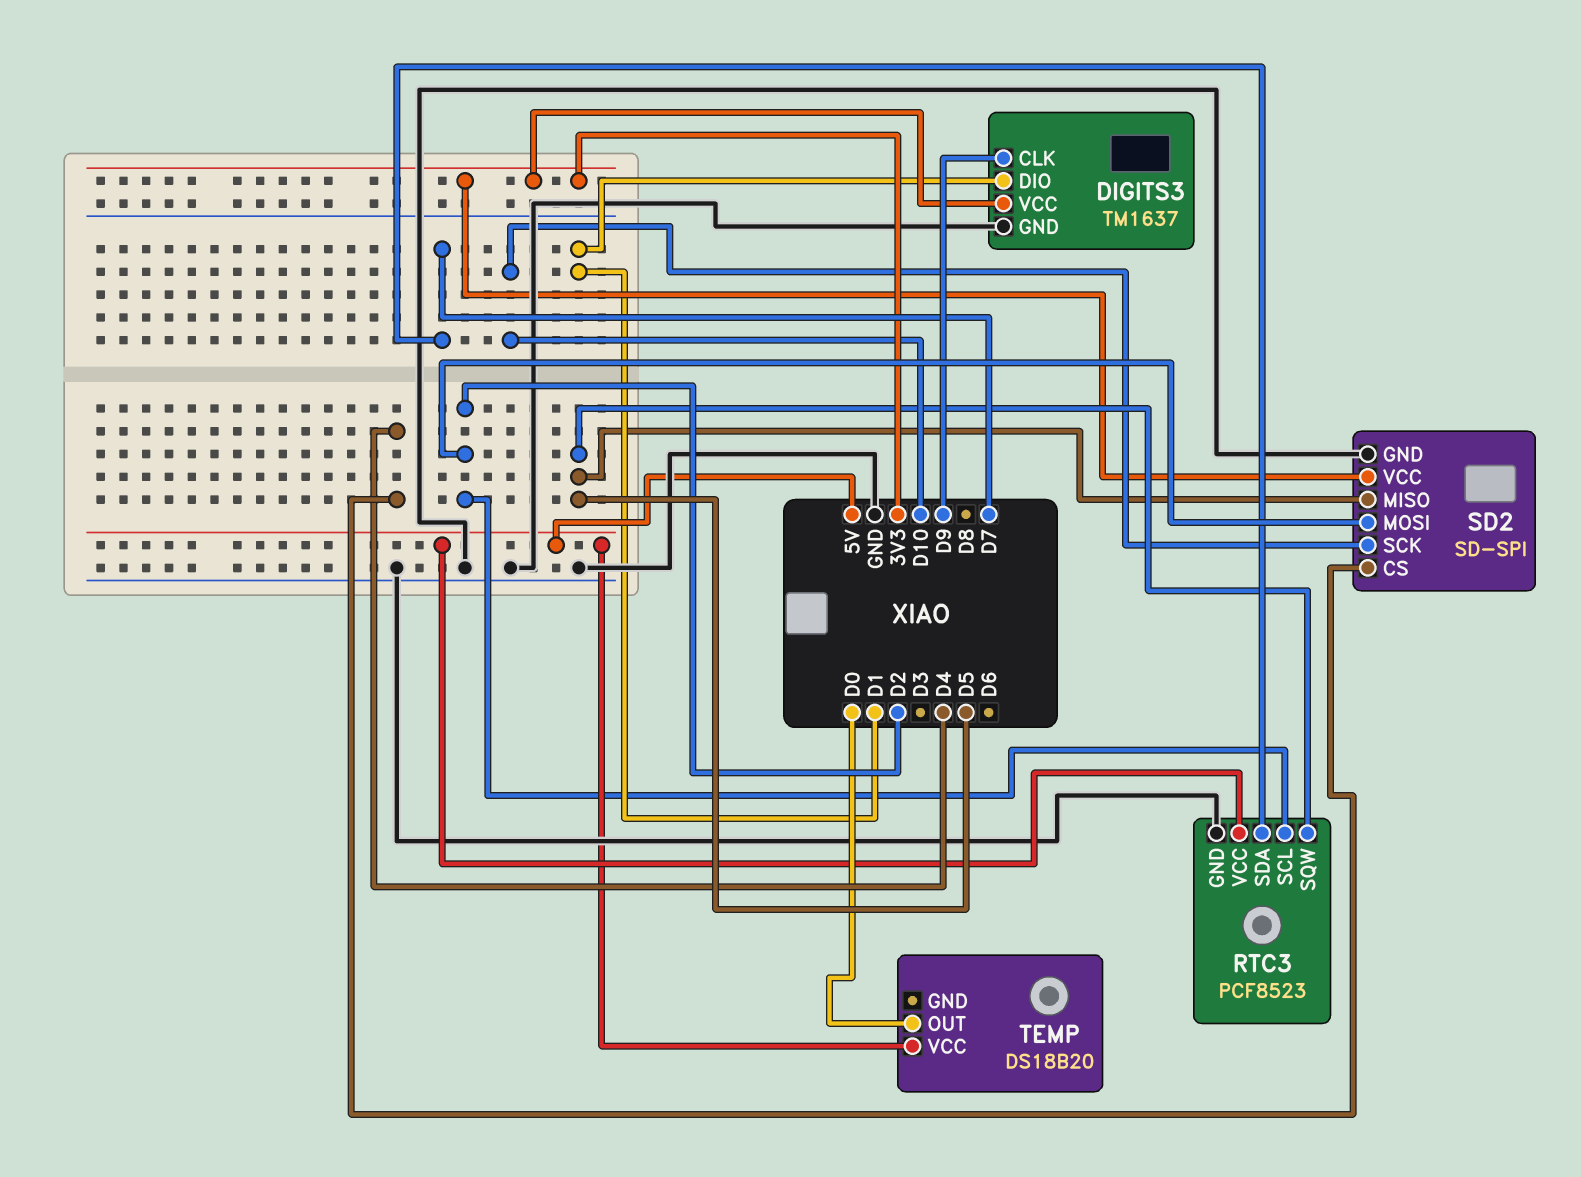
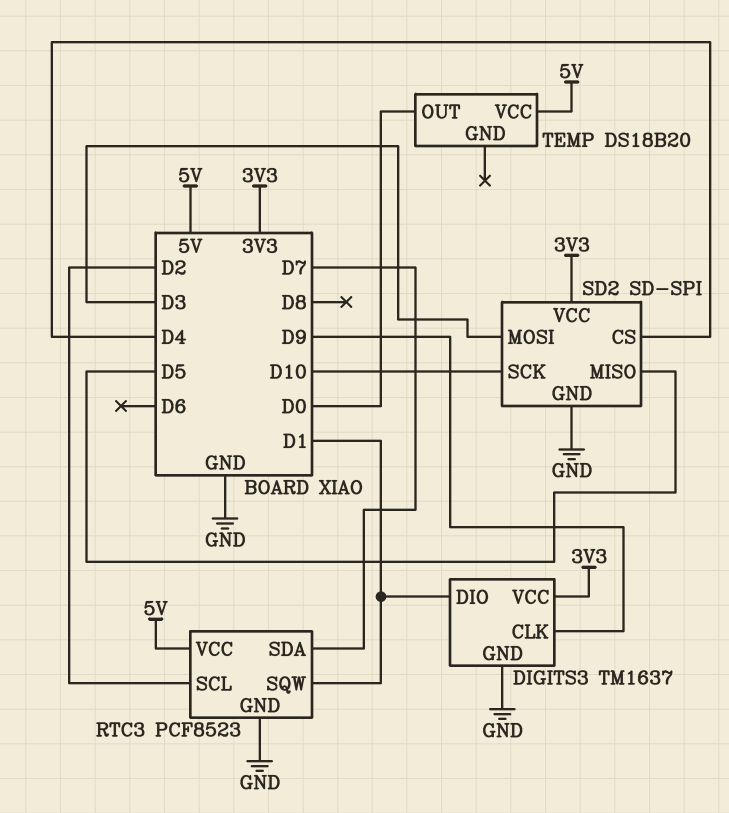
RTC3 pin SQW: D5 -> D1
SD2 pin MOSI: D2 -> D3

